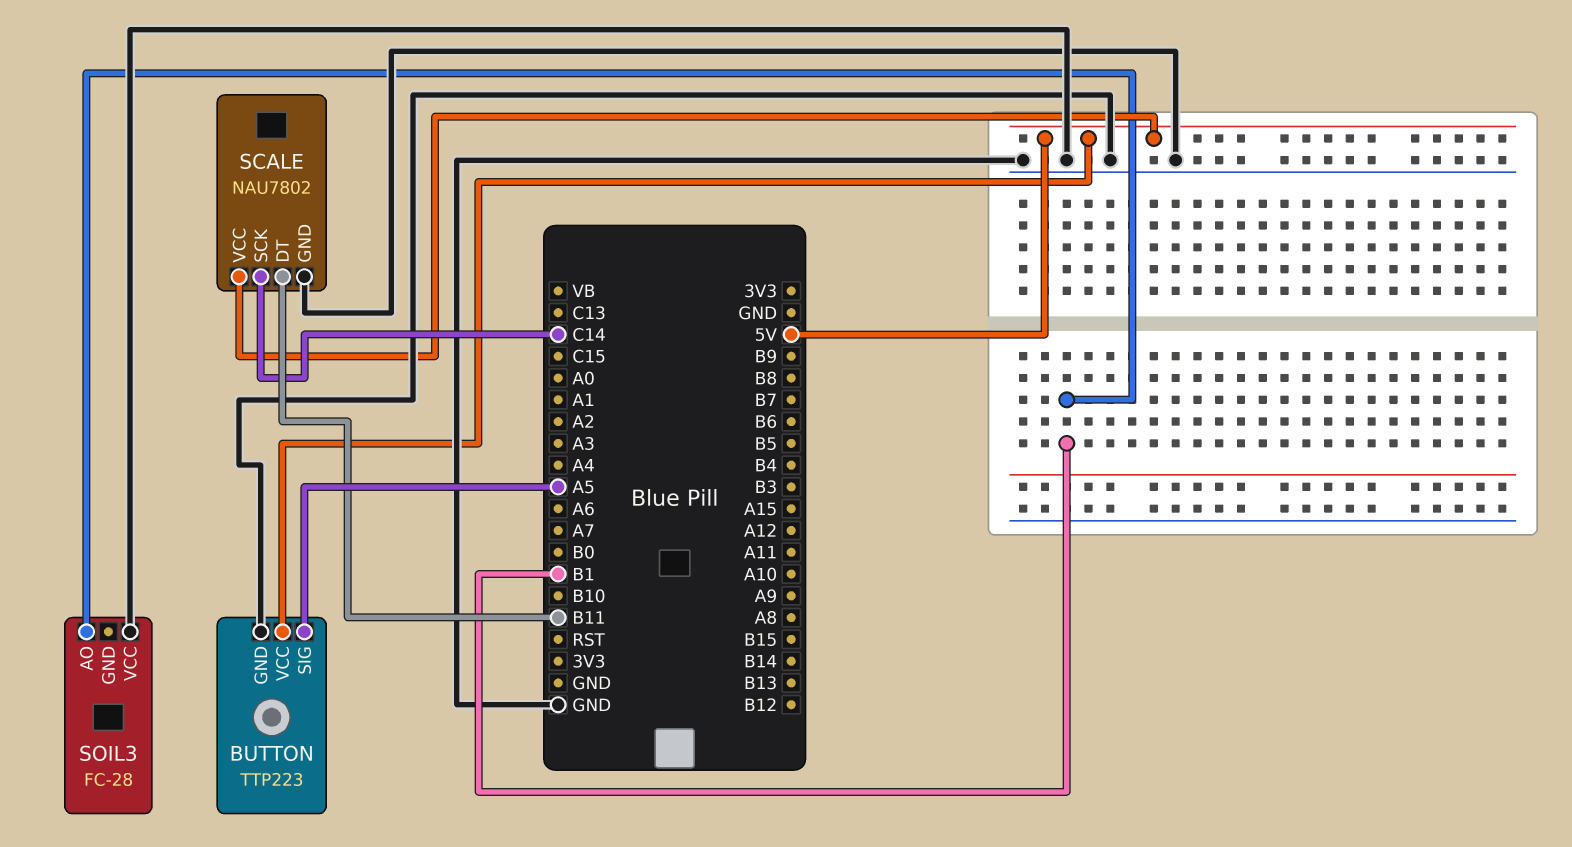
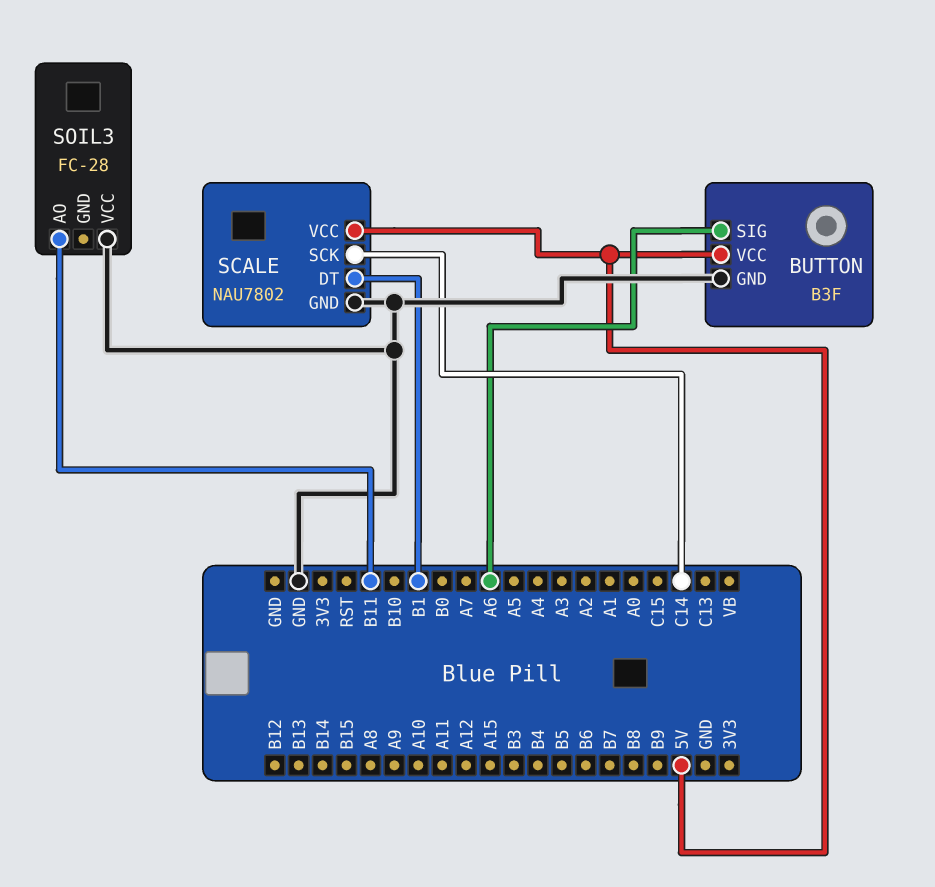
BUTTON: TTP223 -> B3F
BUTTON pin SIG: A5 -> A6
SCALE pin DT: B11 -> B1
SOIL3 pin AO: B1 -> B11

